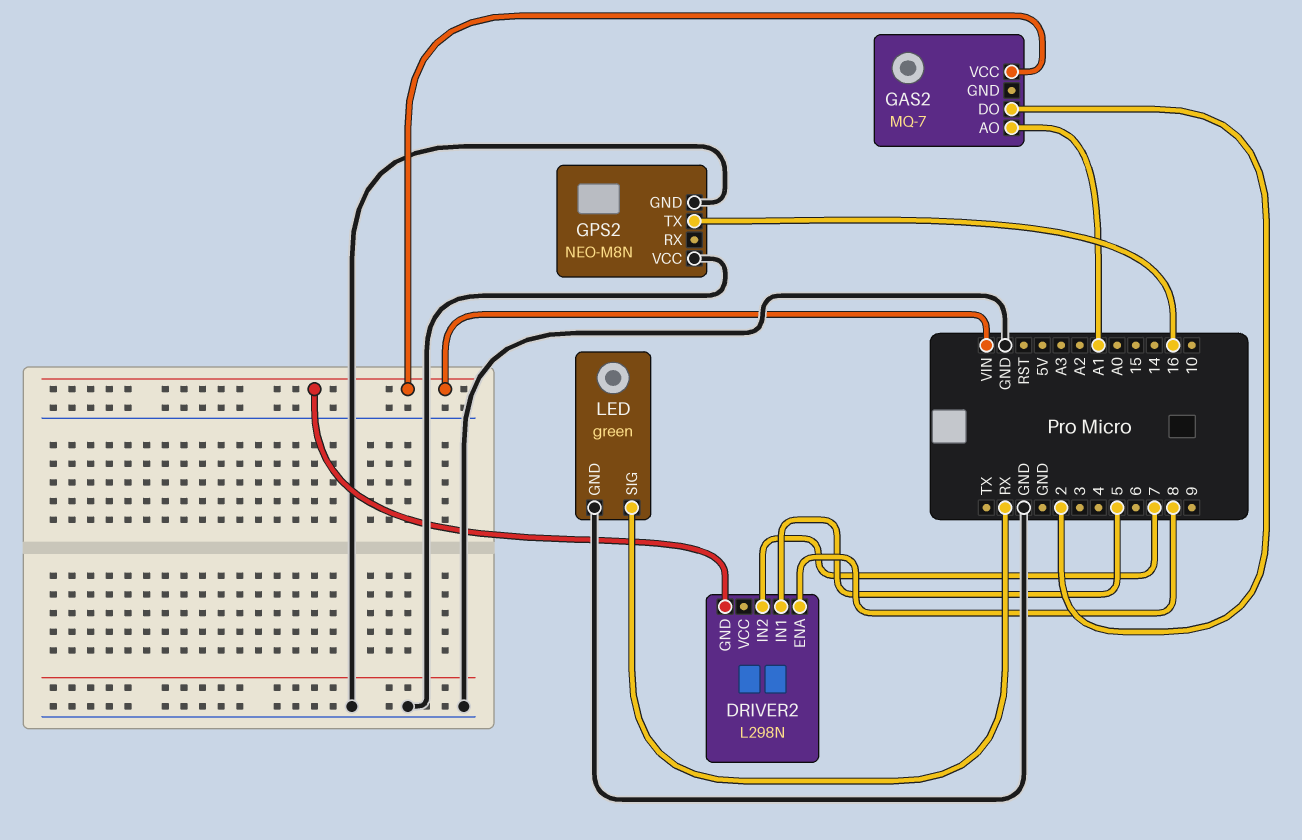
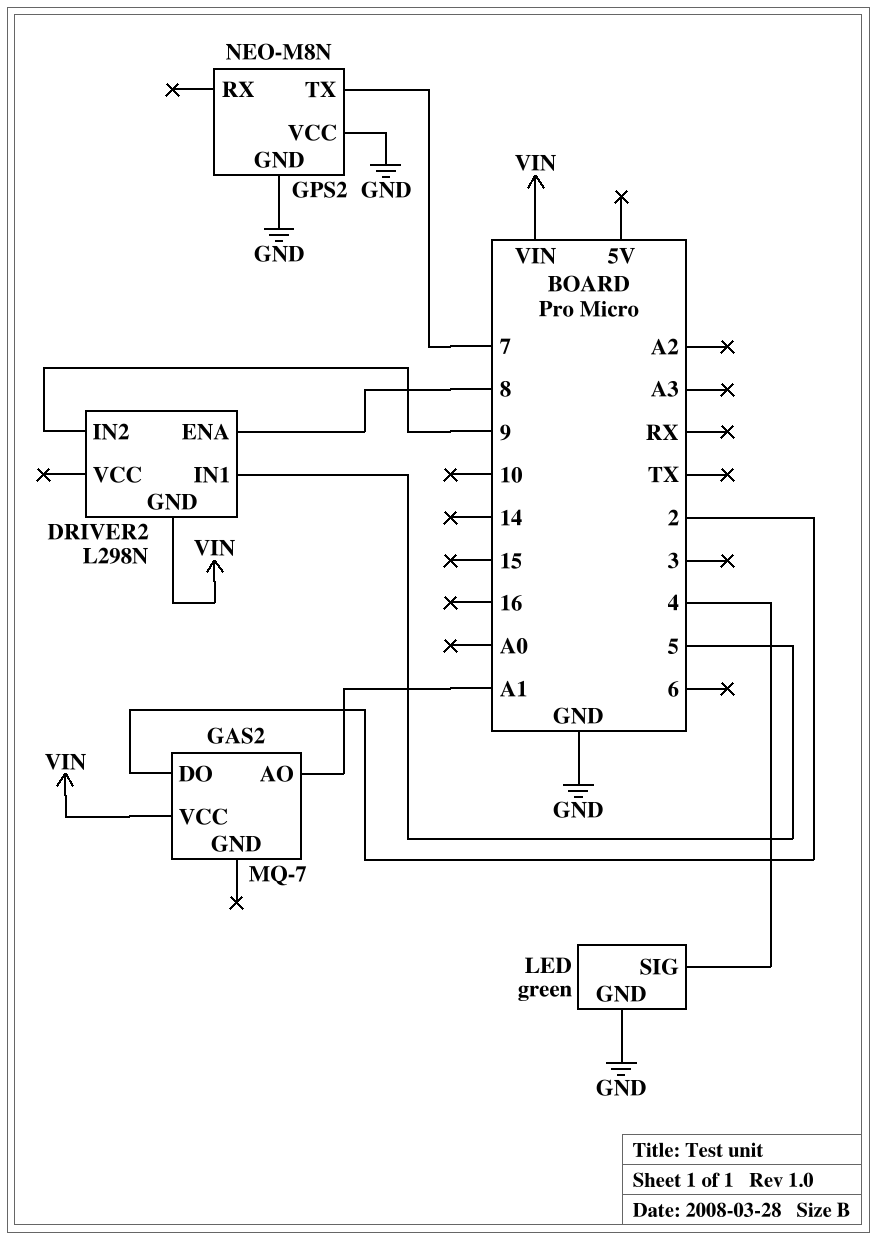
DRIVER2 pin IN2: 7 -> 9
GPS2 pin TX: 16 -> 7
LED pin SIG: RX -> 4

